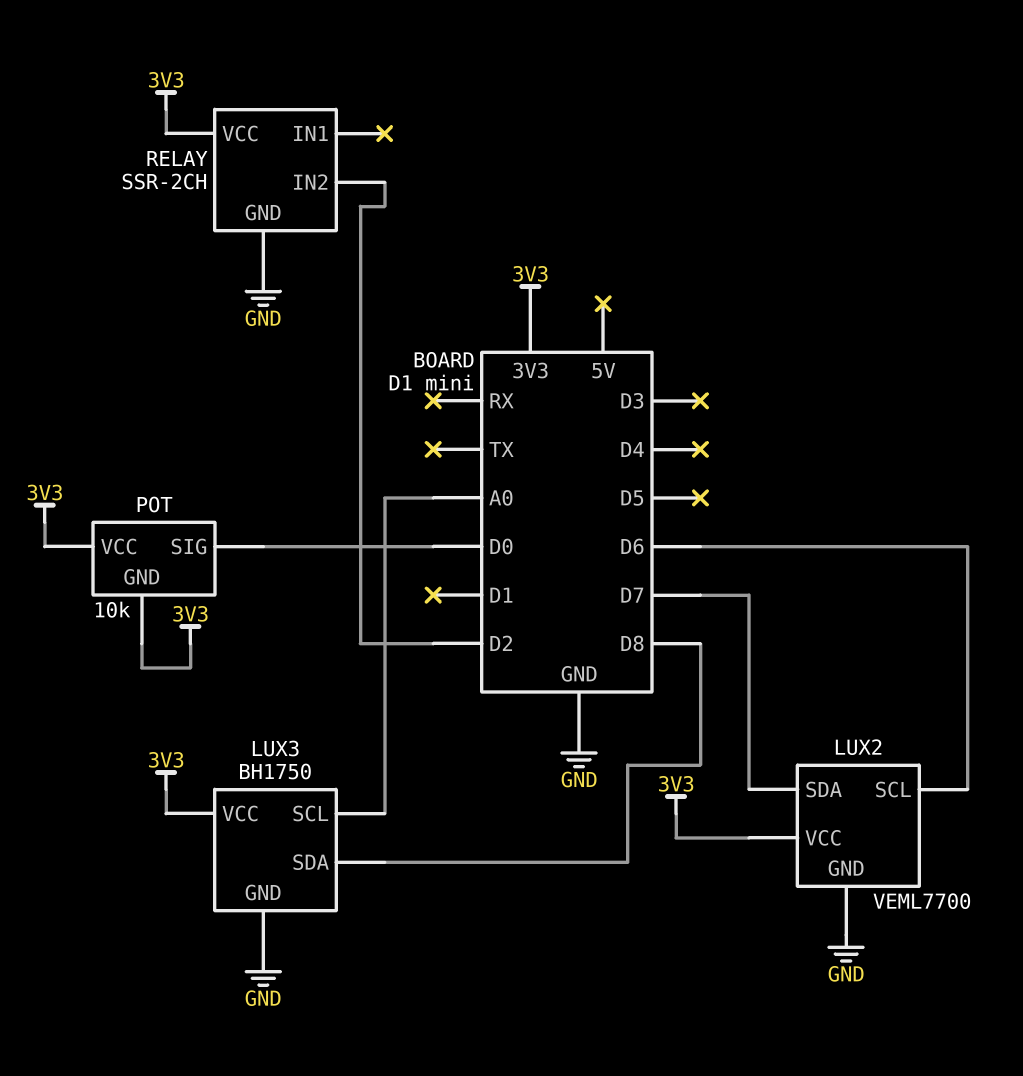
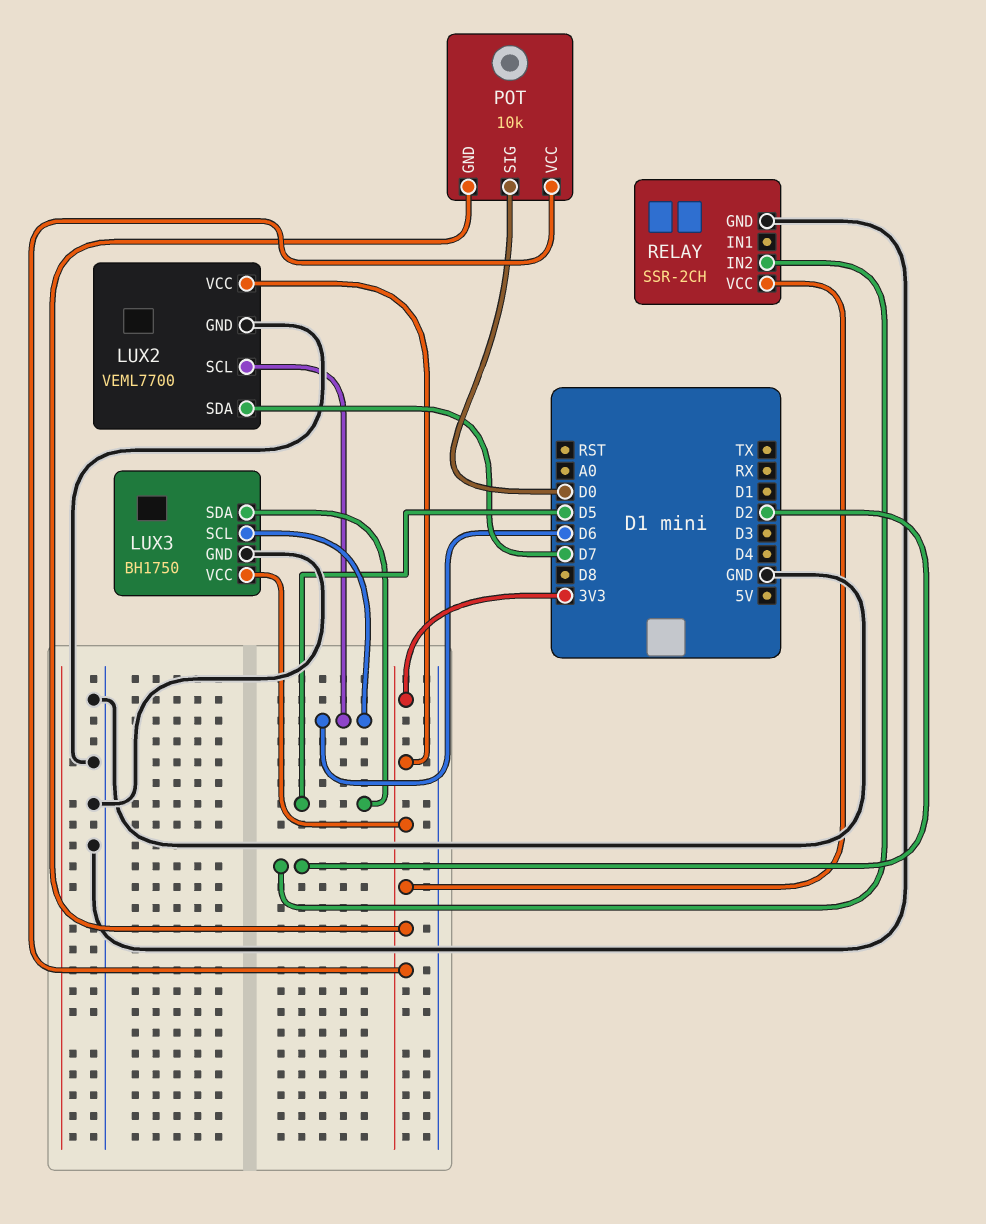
LUX3 pin SCL: A0 -> D6
LUX3 pin SDA: D8 -> D5

